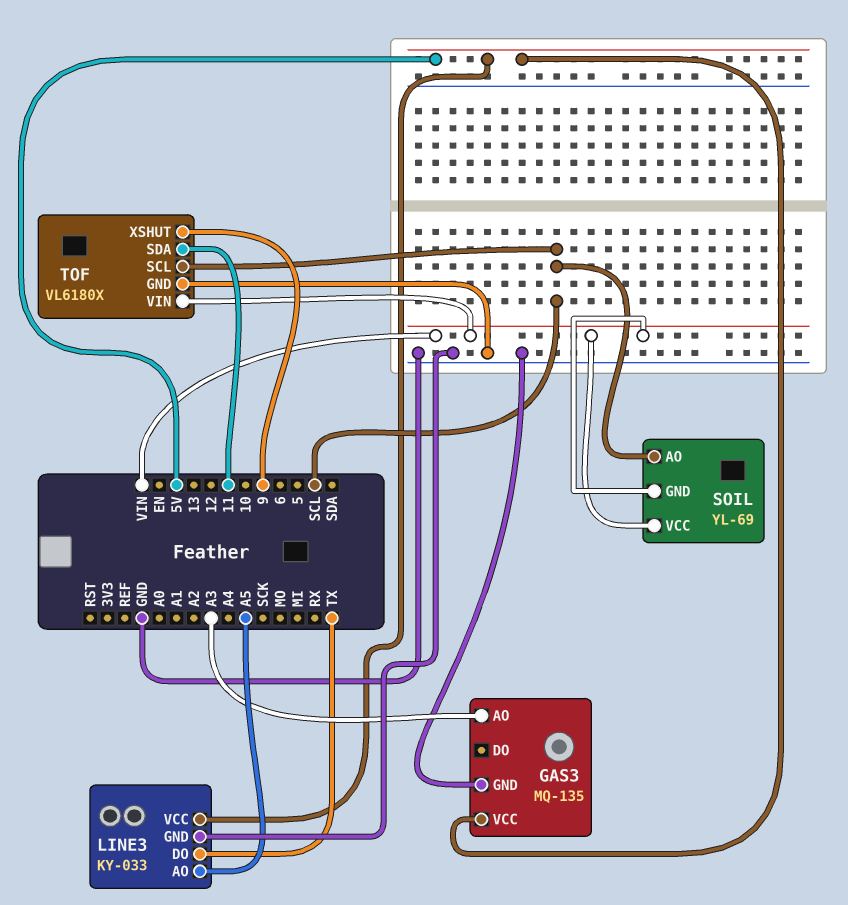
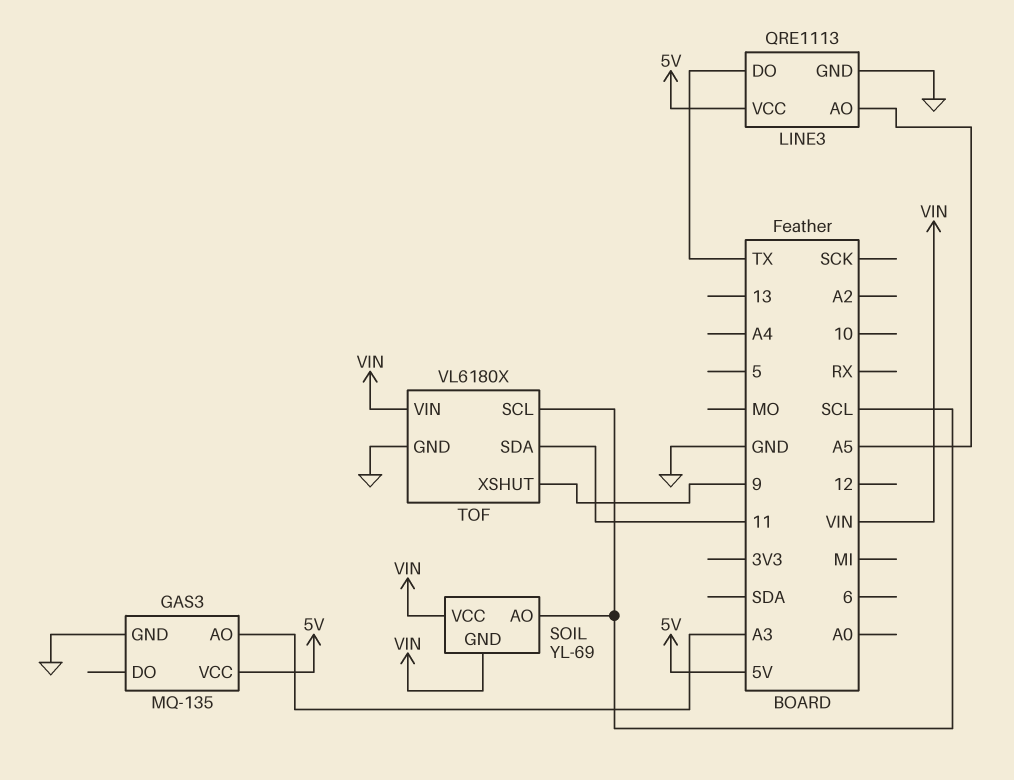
LINE3: KY-033 -> QRE1113

